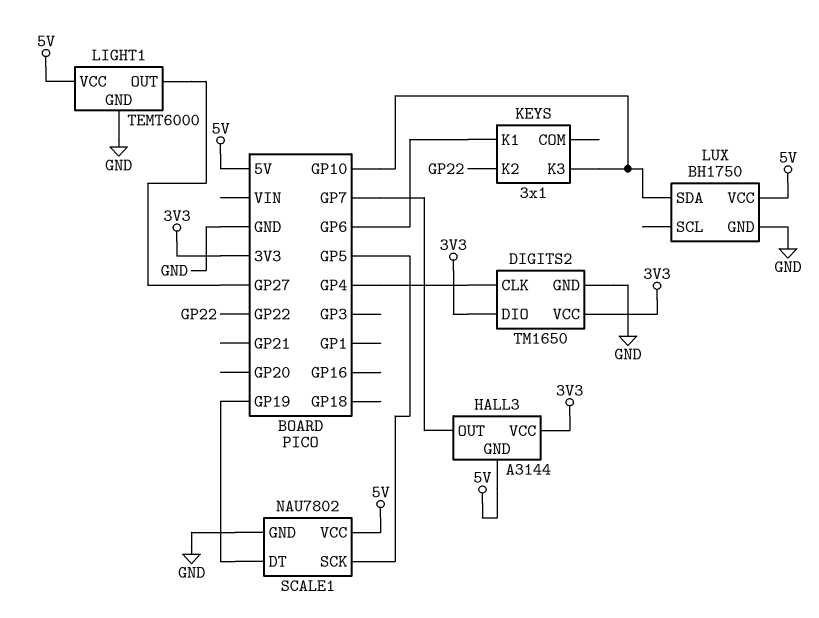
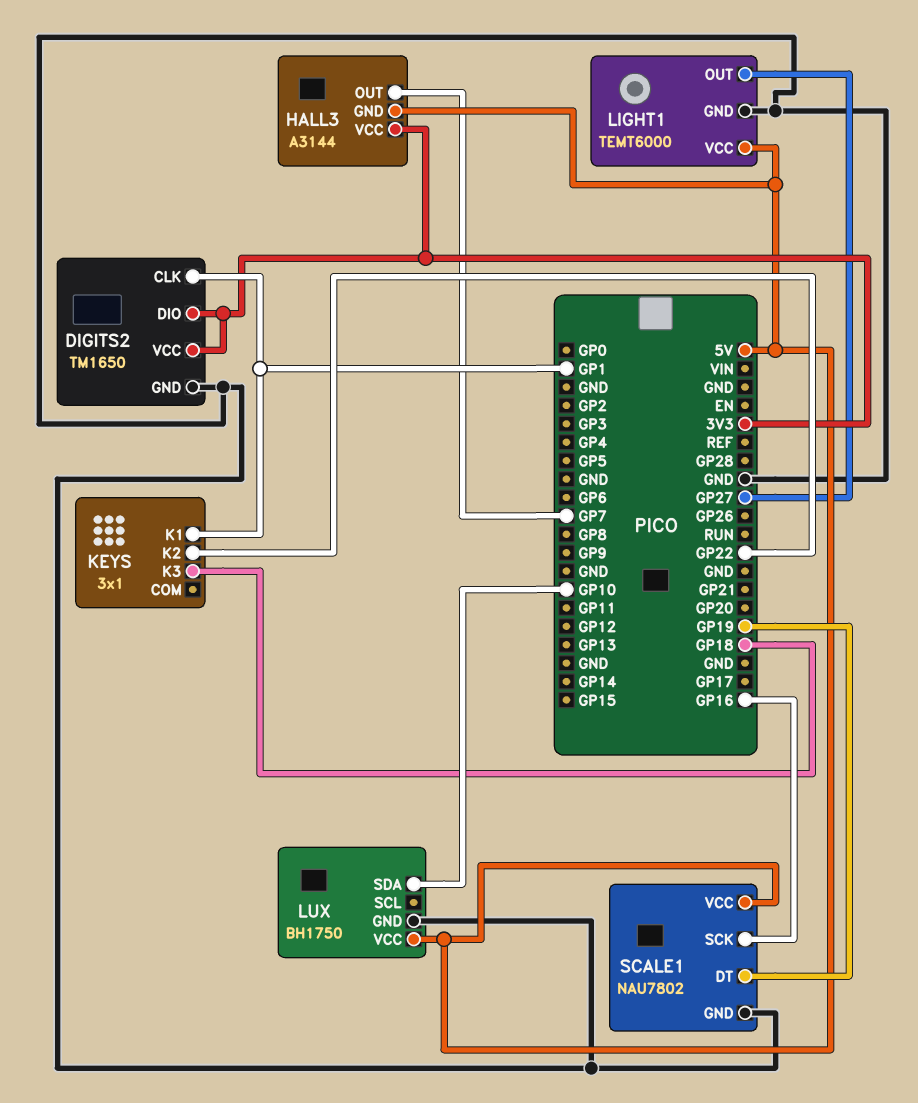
DIGITS2 pin CLK: GP4 -> GP1
KEYS pin K1: GP6 -> GP1
KEYS pin K3: GP10 -> GP18
SCALE1 pin SCK: GP5 -> GP16

